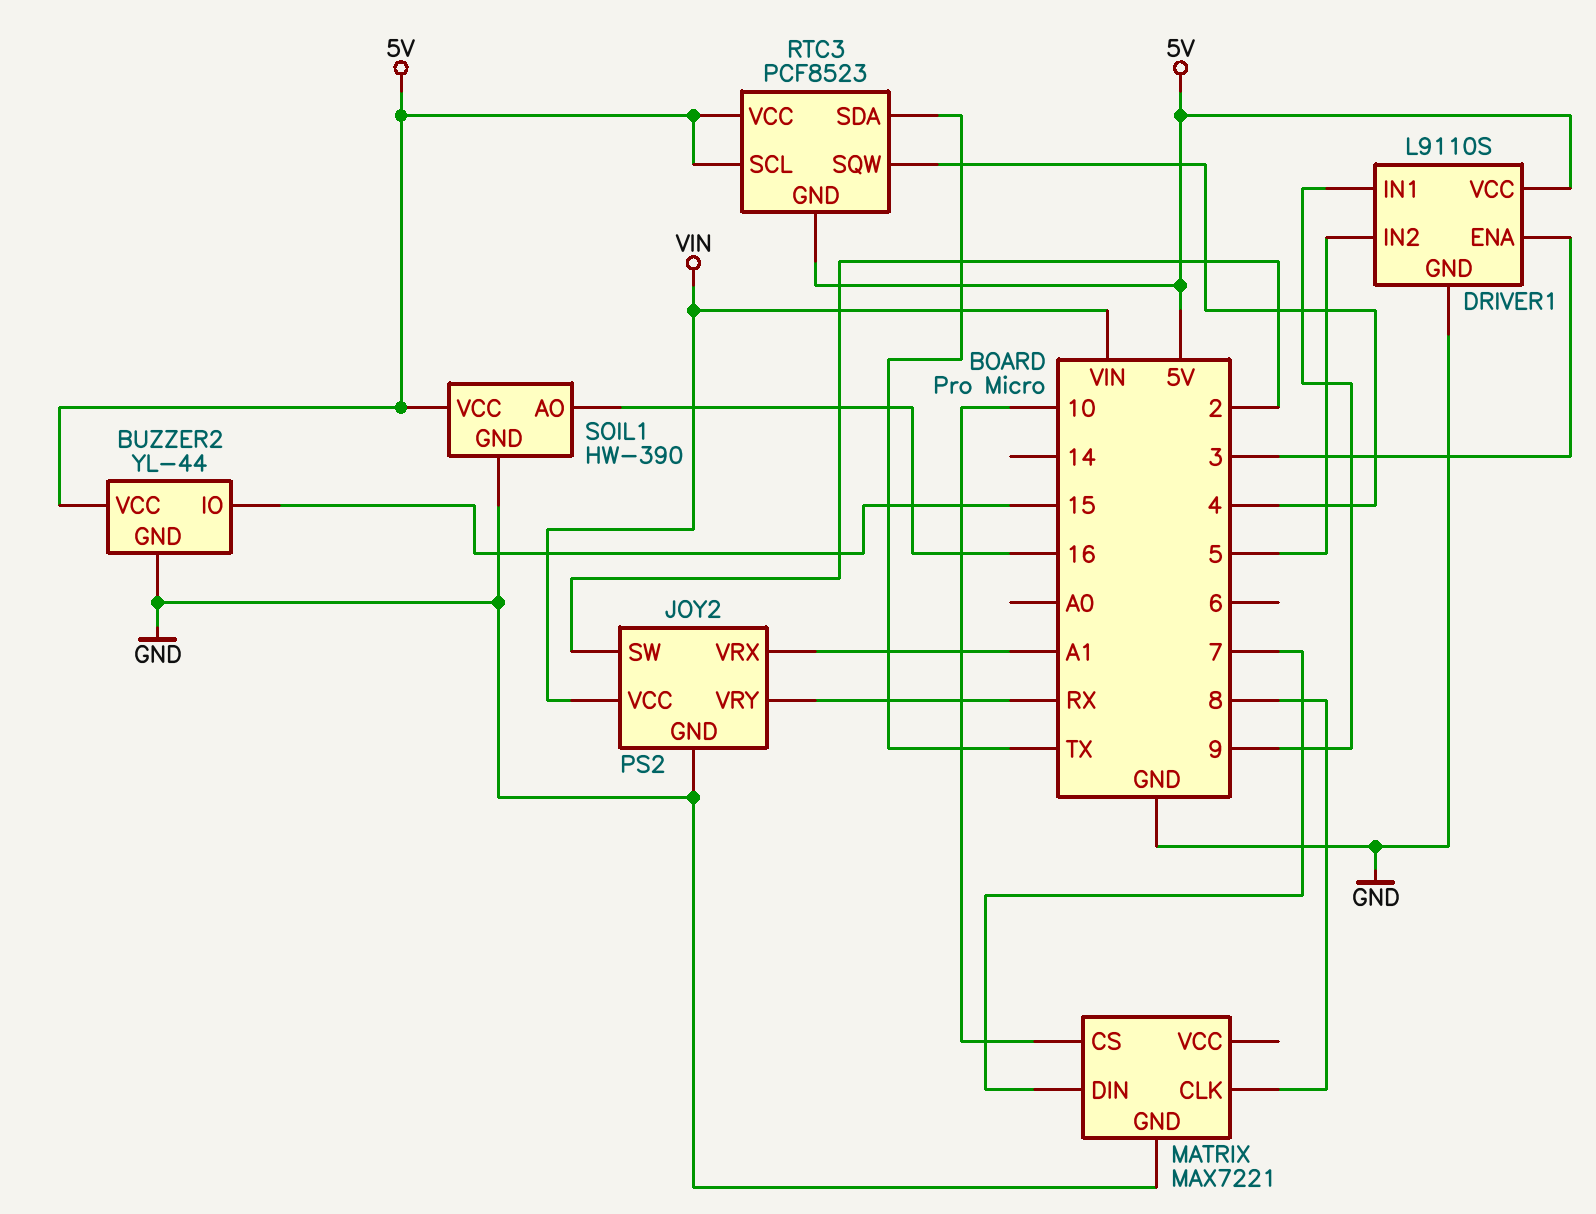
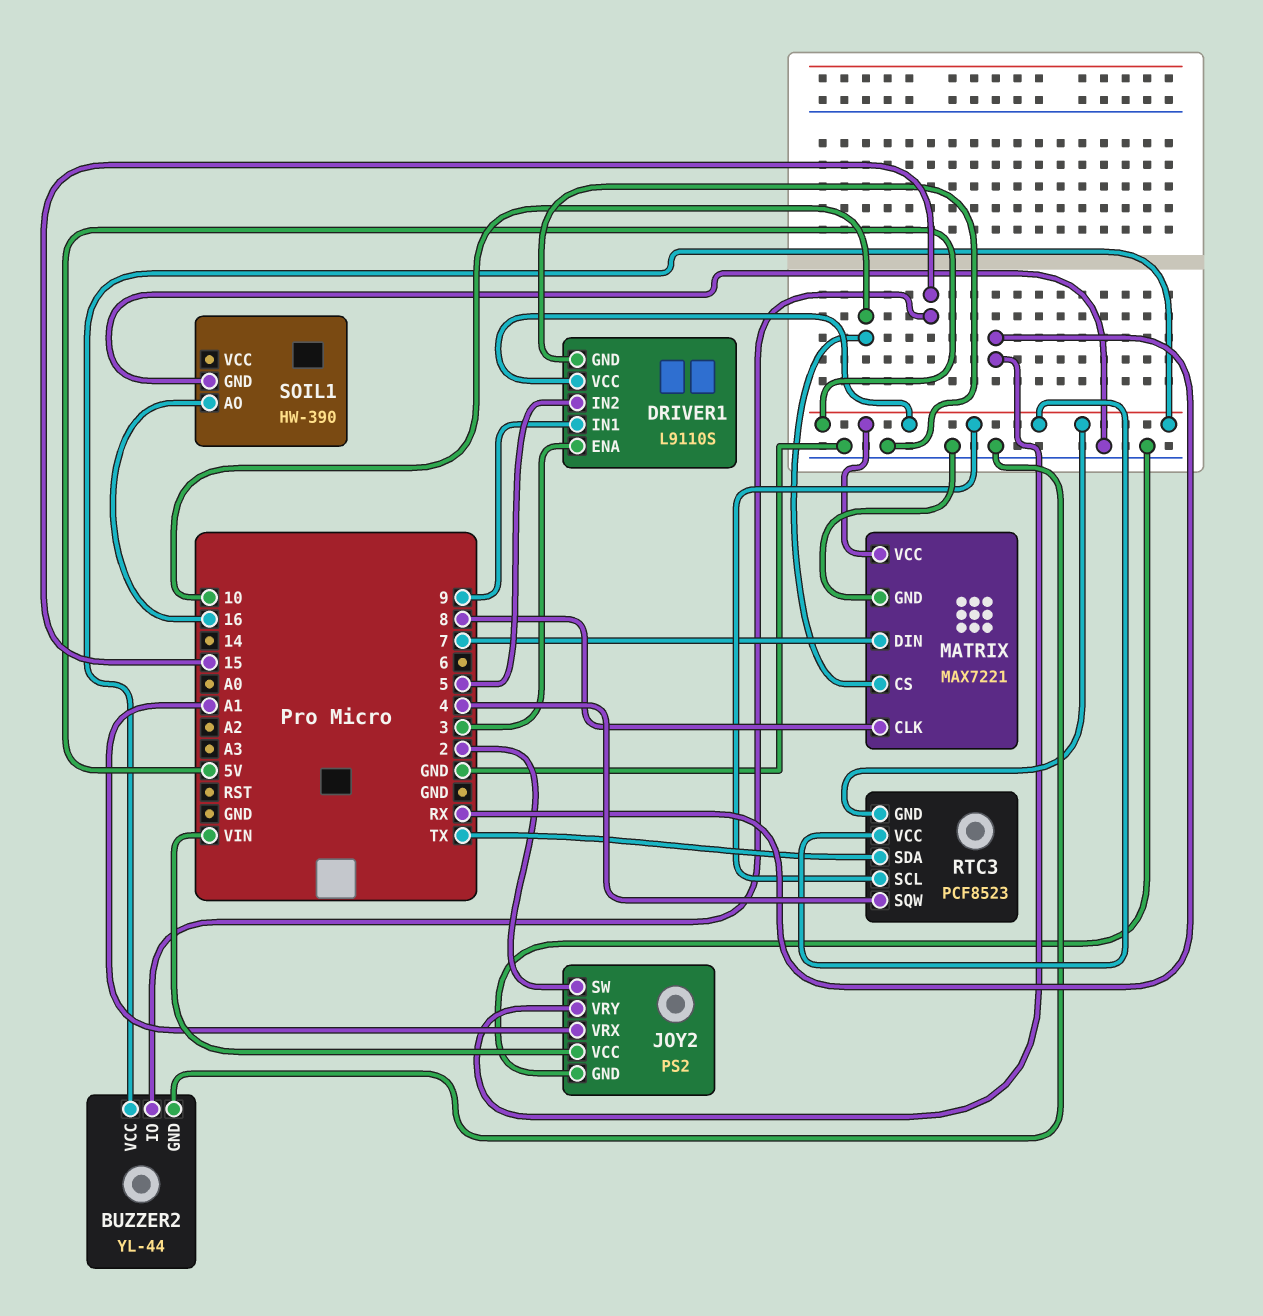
MATRIX pin VCC: none -> 5V
SOIL1 pin VCC: 5V -> none

